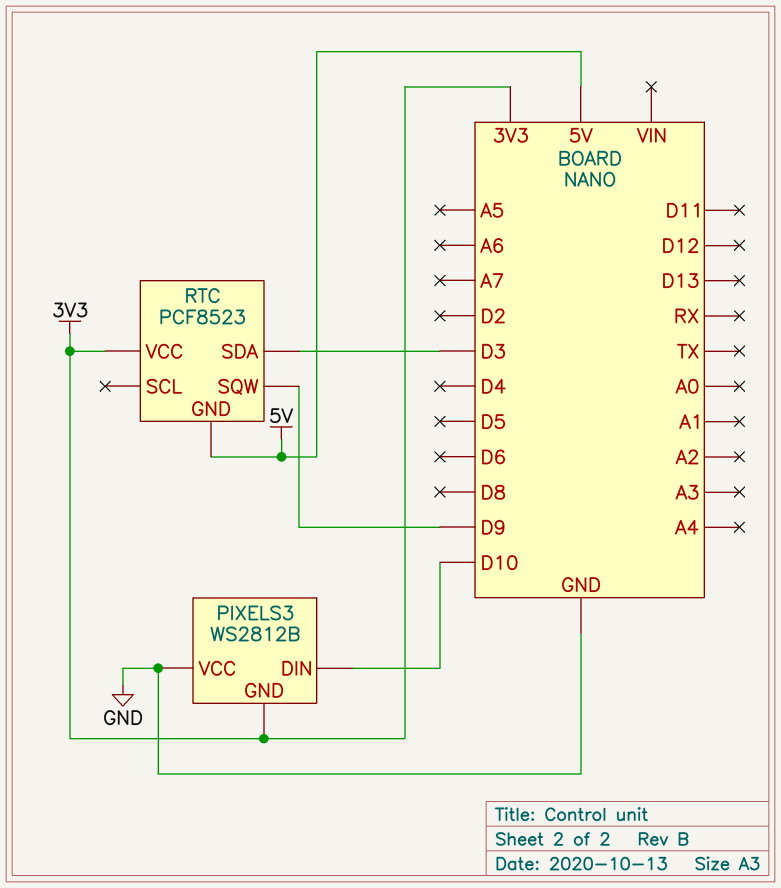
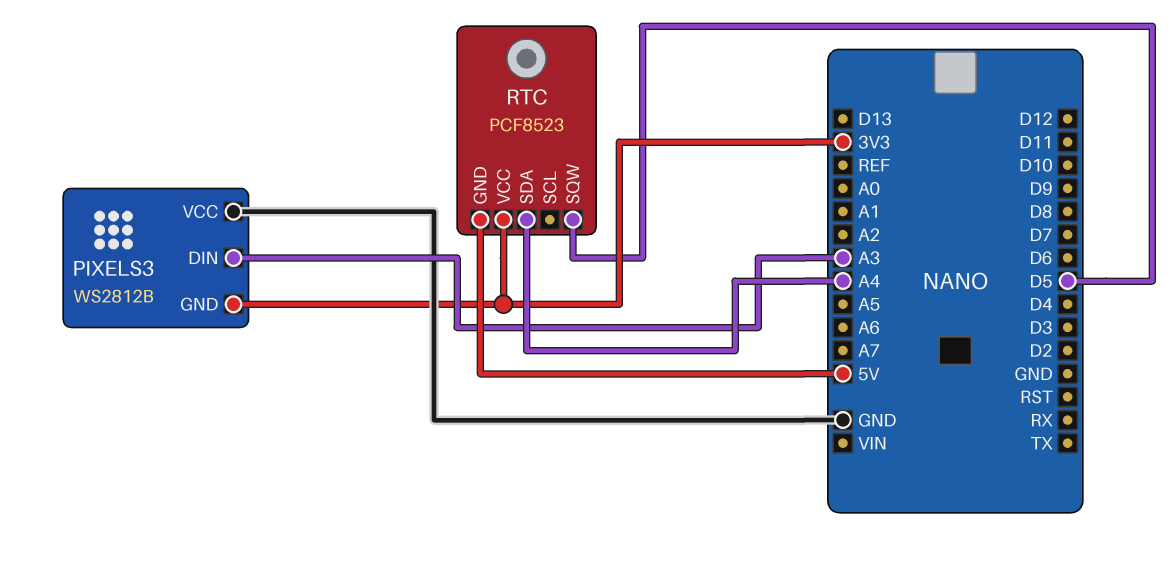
PIXELS3 pin DIN: D10 -> A3
RTC pin SDA: D3 -> A4
RTC pin SQW: D9 -> D5

